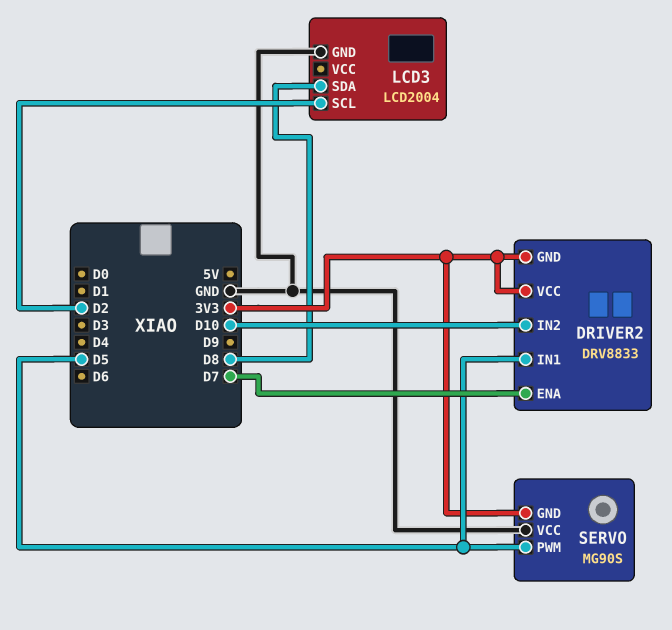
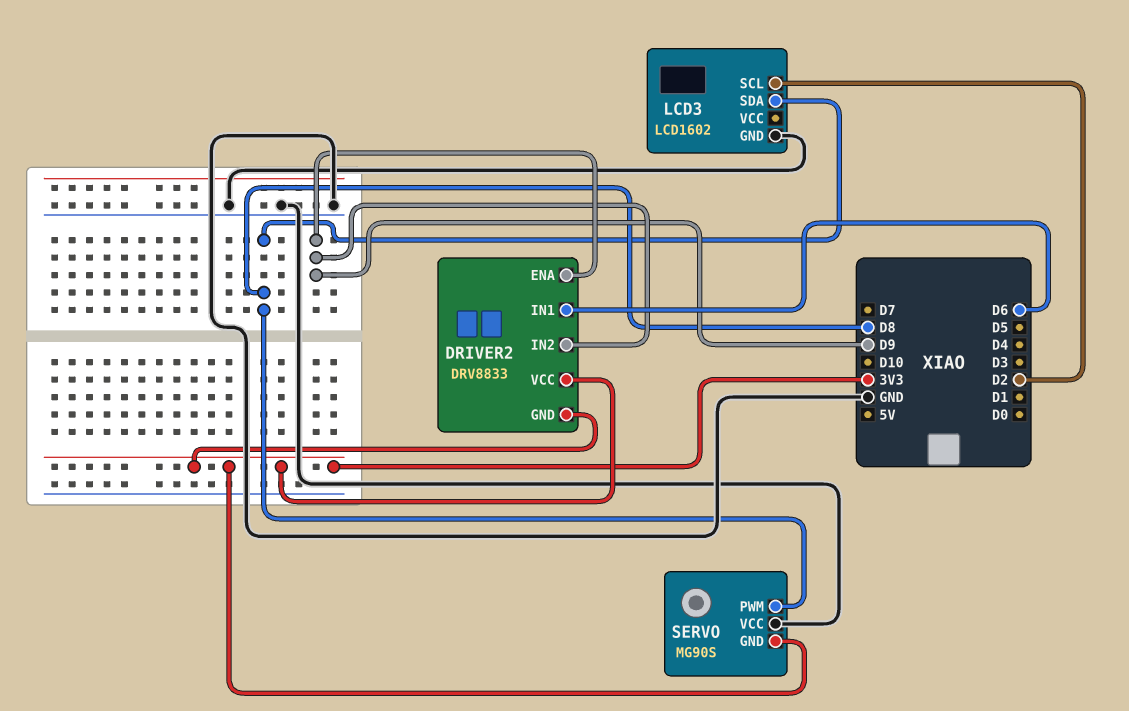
DRIVER2 pin ENA: D7 -> D9
DRIVER2 pin IN1: D5 -> D6
DRIVER2 pin IN2: D10 -> D9
LCD3: LCD2004 -> LCD1602
SERVO pin PWM: D5 -> D8

